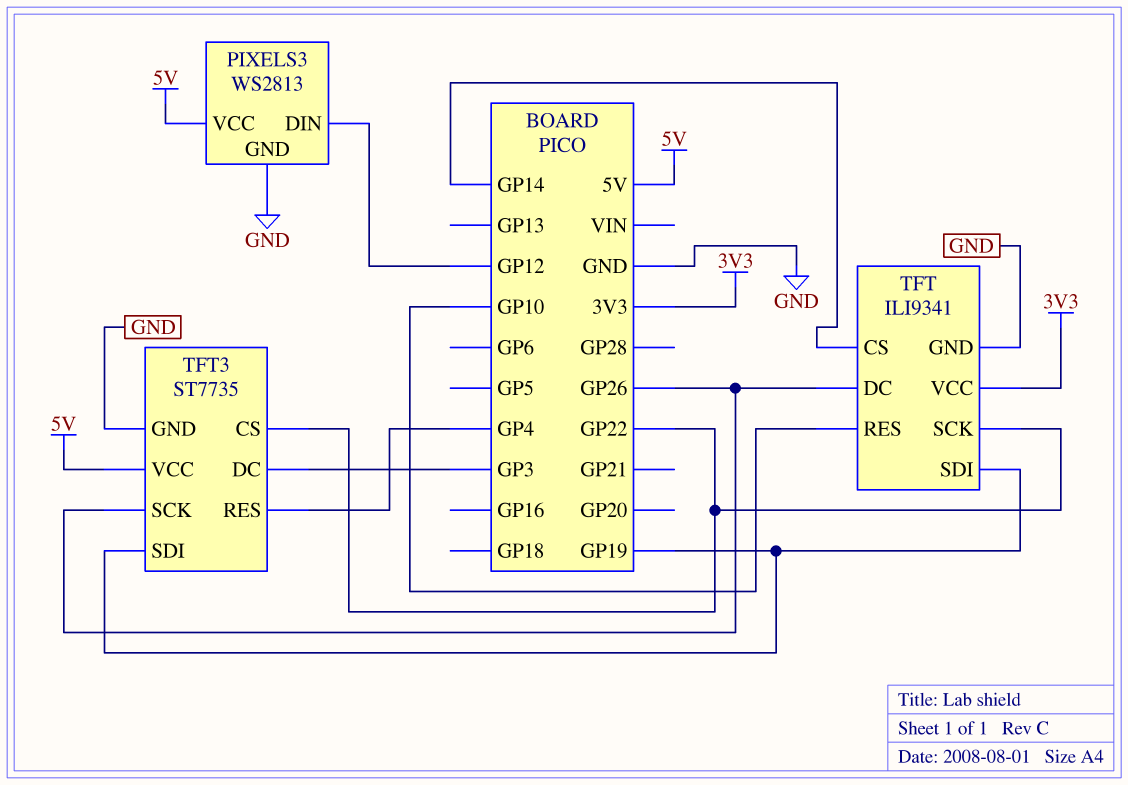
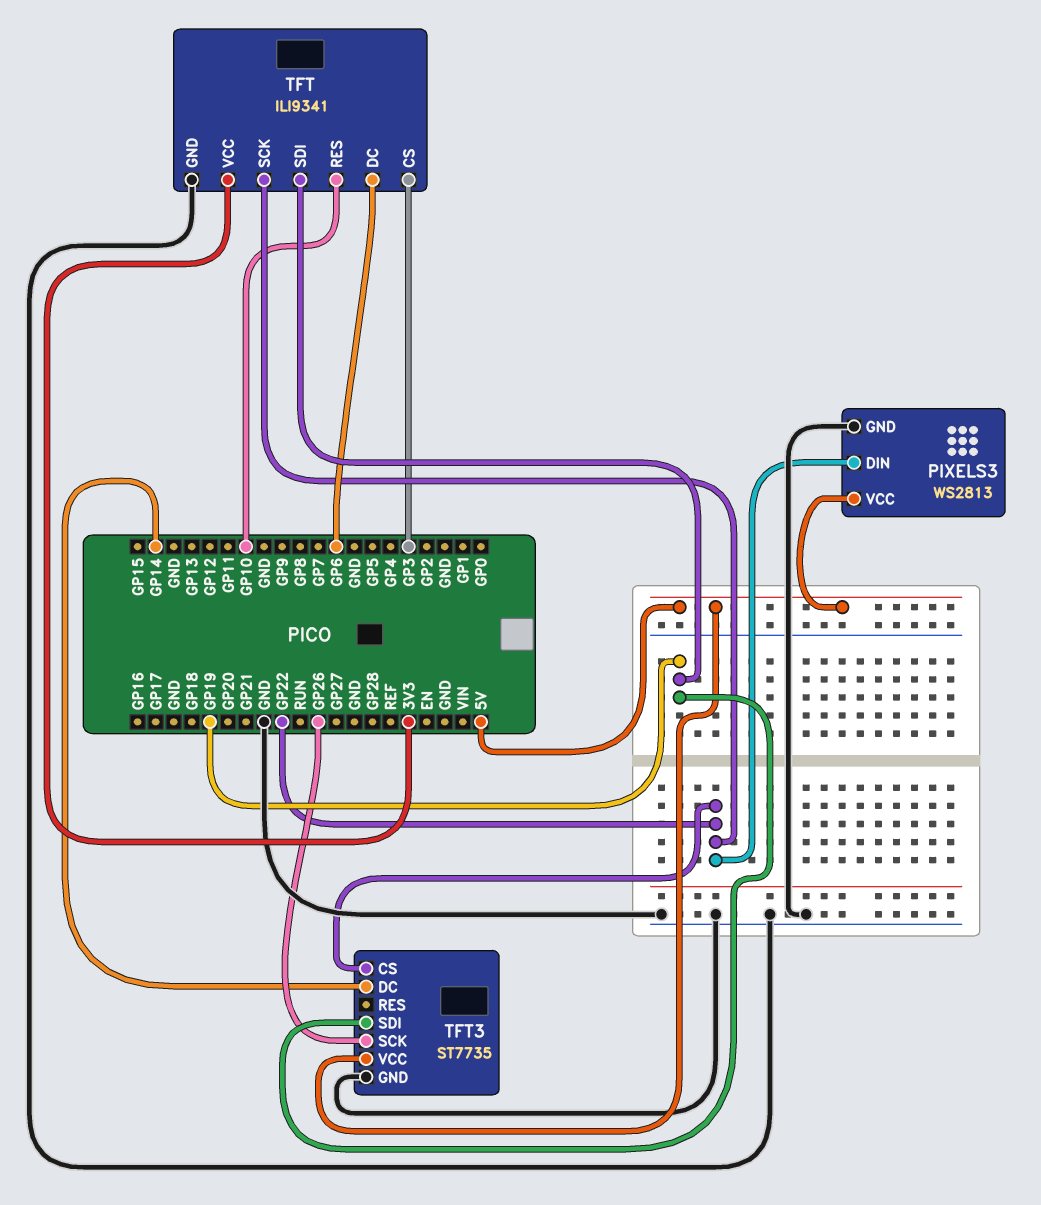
PIXELS3 pin DIN: GP12 -> GP22
TFT pin CS: GP14 -> GP3
TFT pin DC: GP26 -> GP6
TFT3 pin DC: GP3 -> GP14
TFT3 pin RES: GP4 -> none

